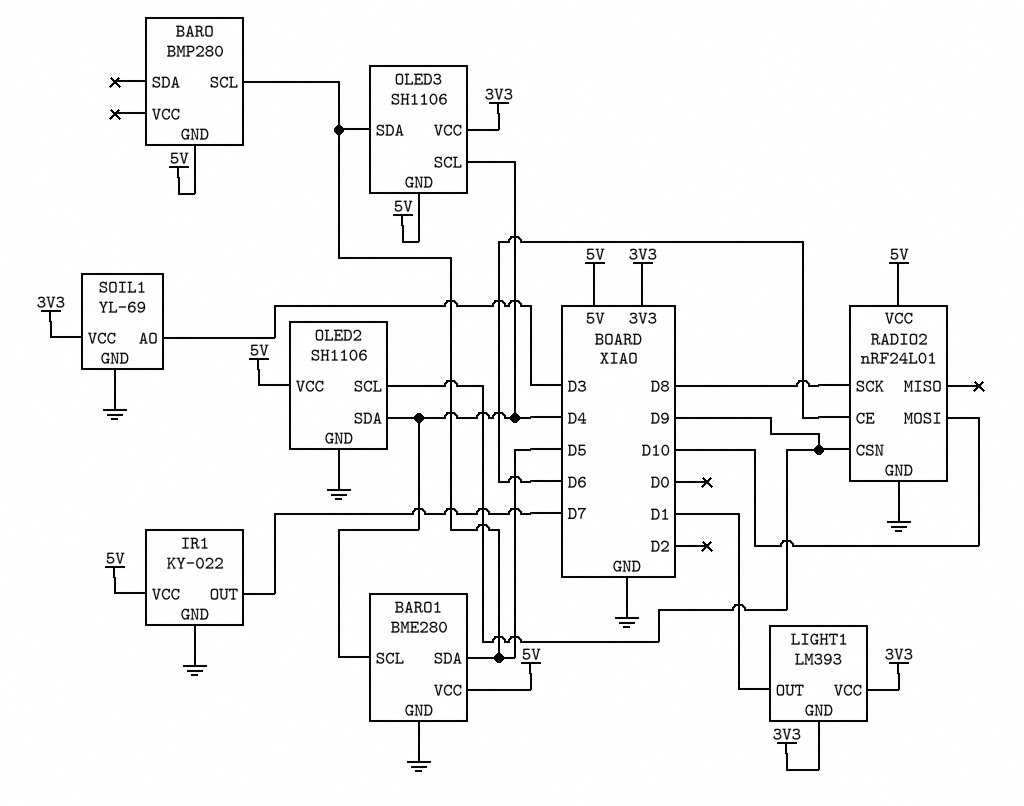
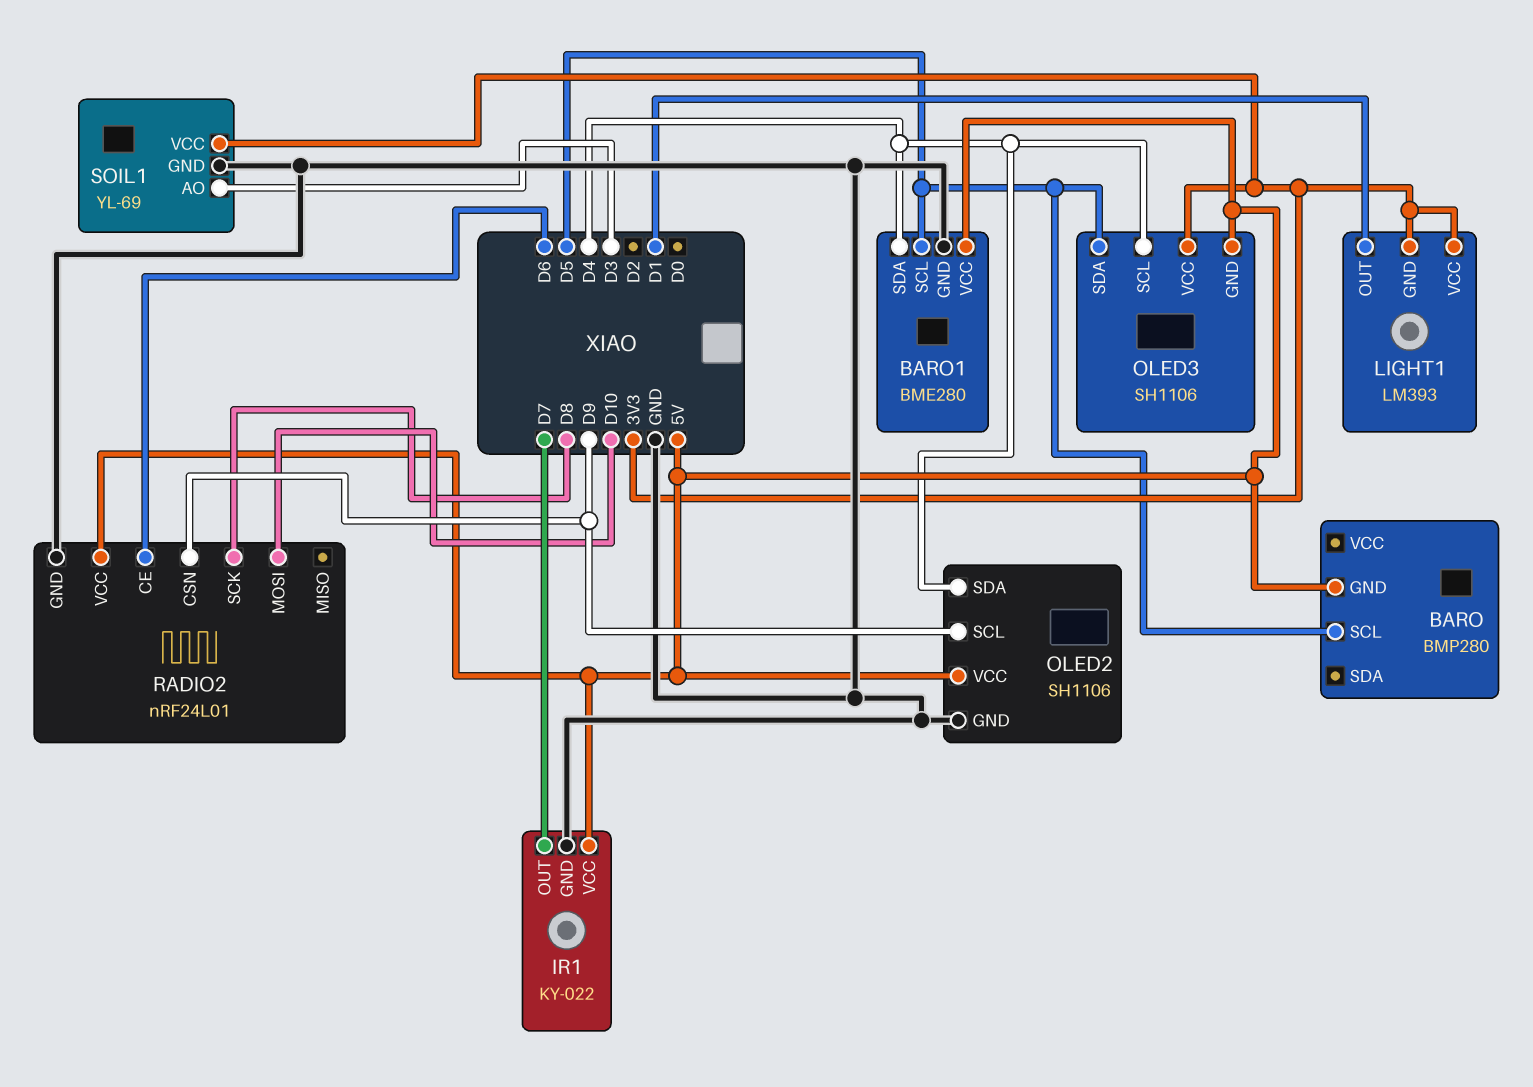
BARO1 pin SCL: D4 -> D5
BARO1 pin SDA: D5 -> D4

